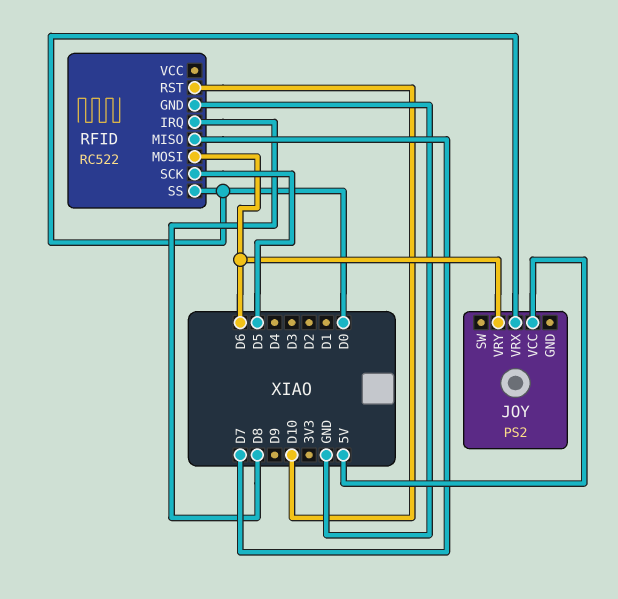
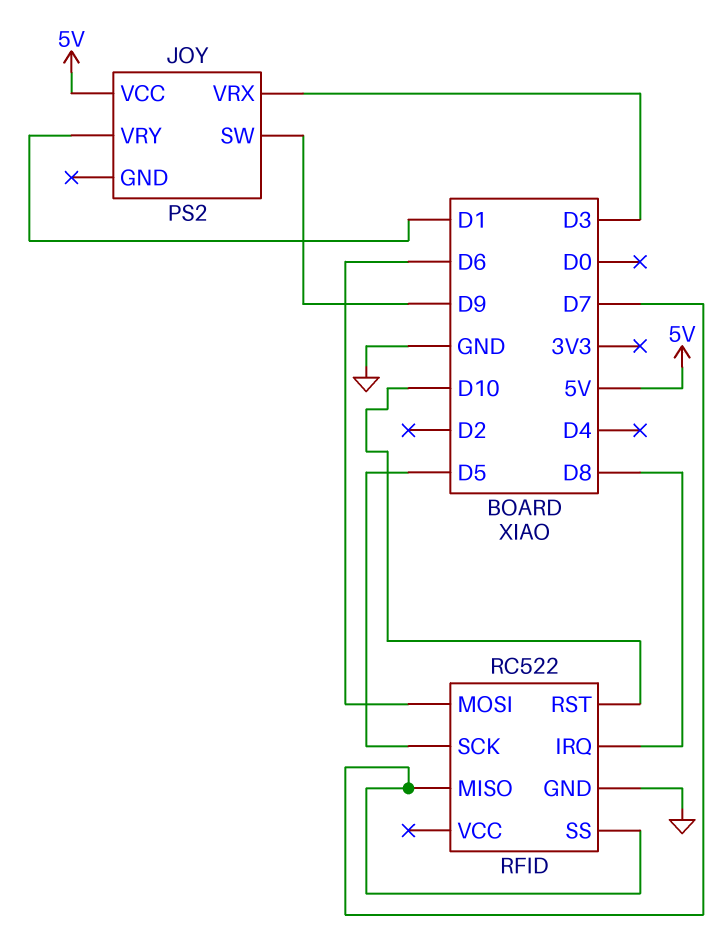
JOY pin SW: none -> D9
JOY pin VRX: D0 -> D3
JOY pin VRY: D6 -> D1
RFID pin SS: D0 -> D7

